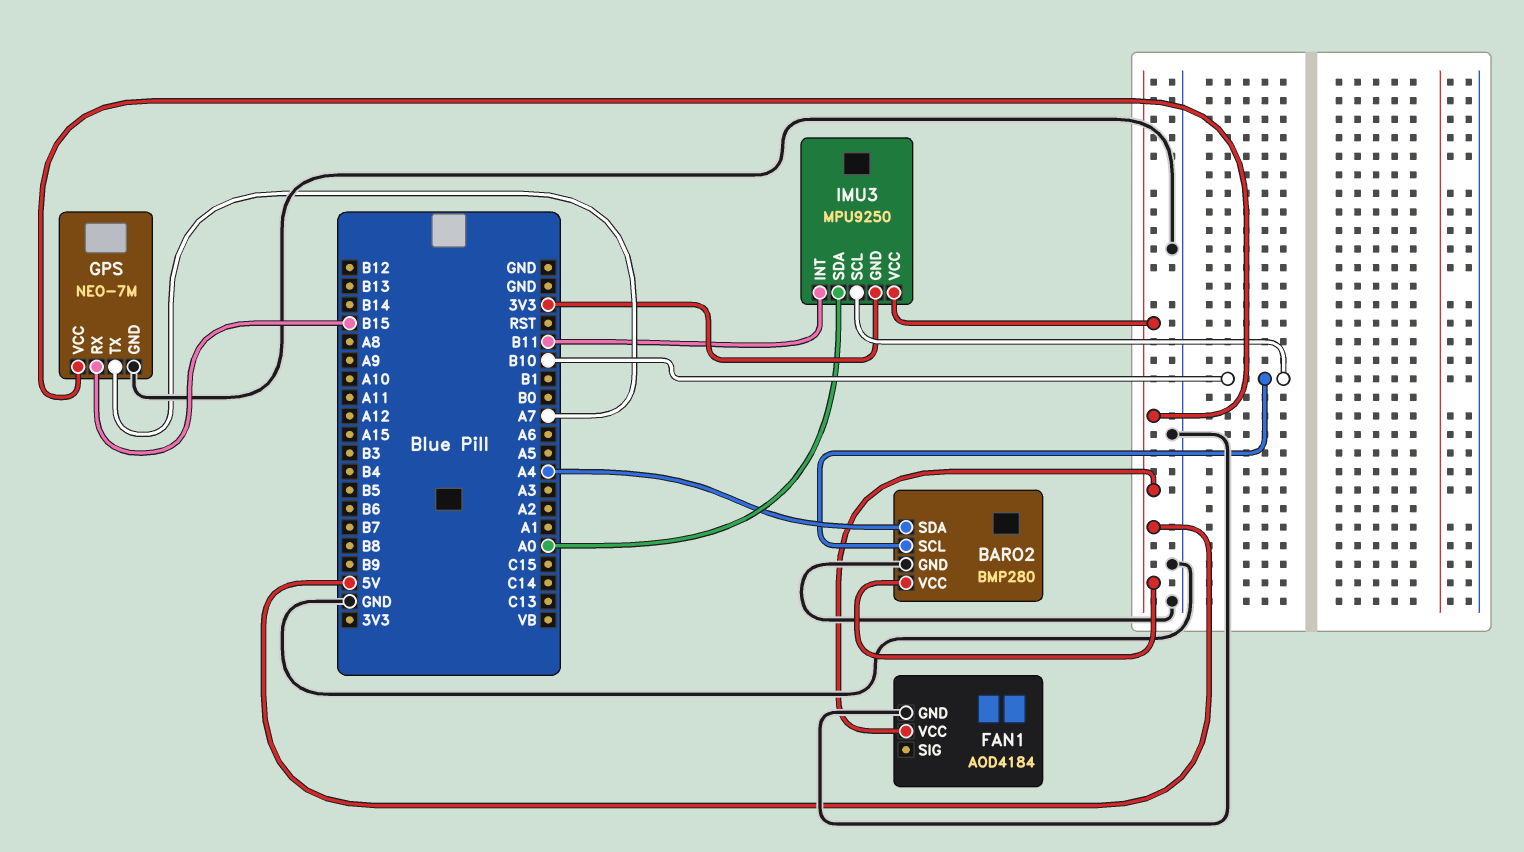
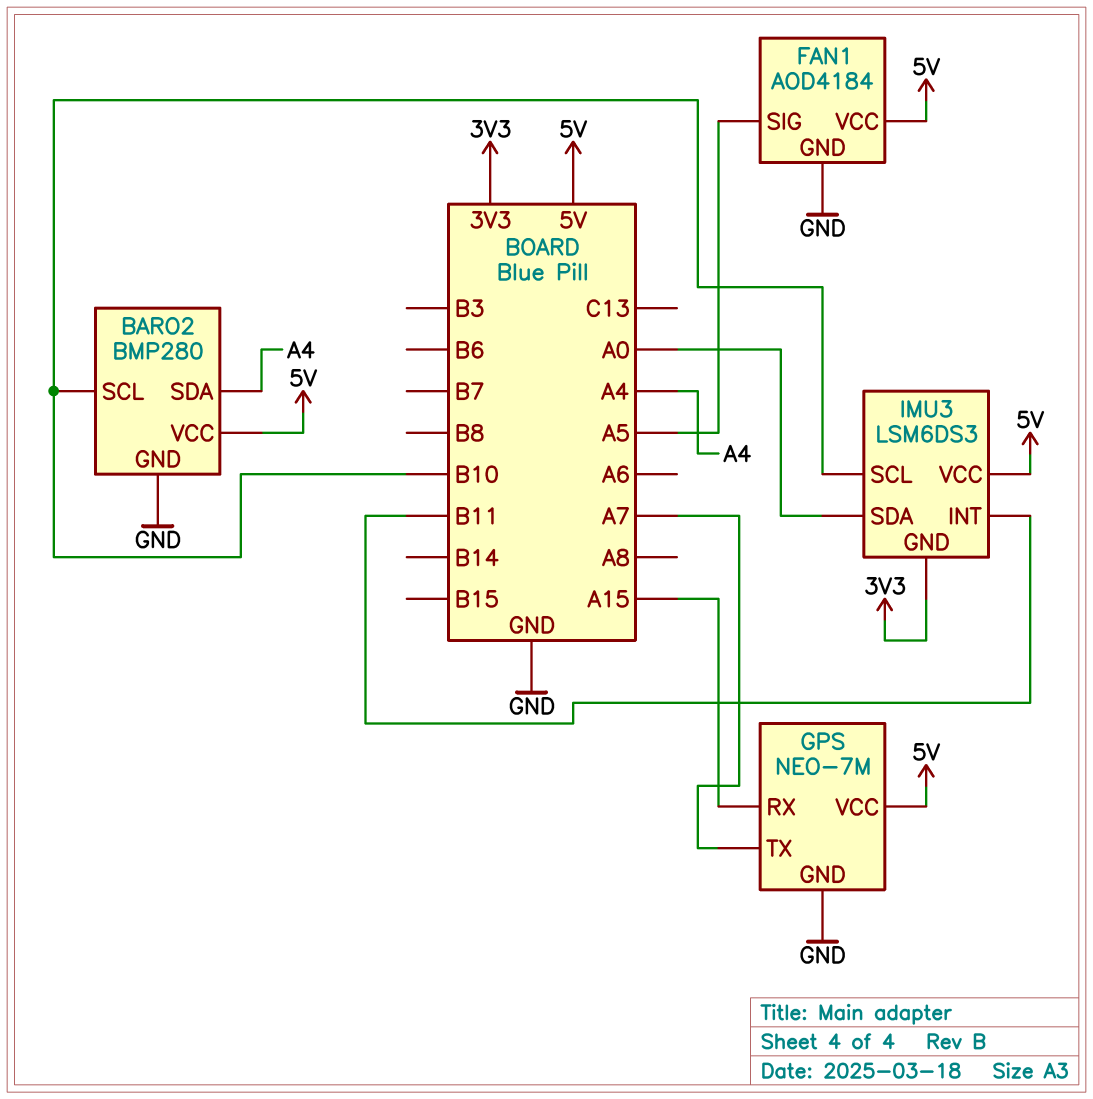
FAN1 pin SIG: none -> A5
GPS pin RX: B15 -> A15
IMU3: MPU9250 -> LSM6DS3

